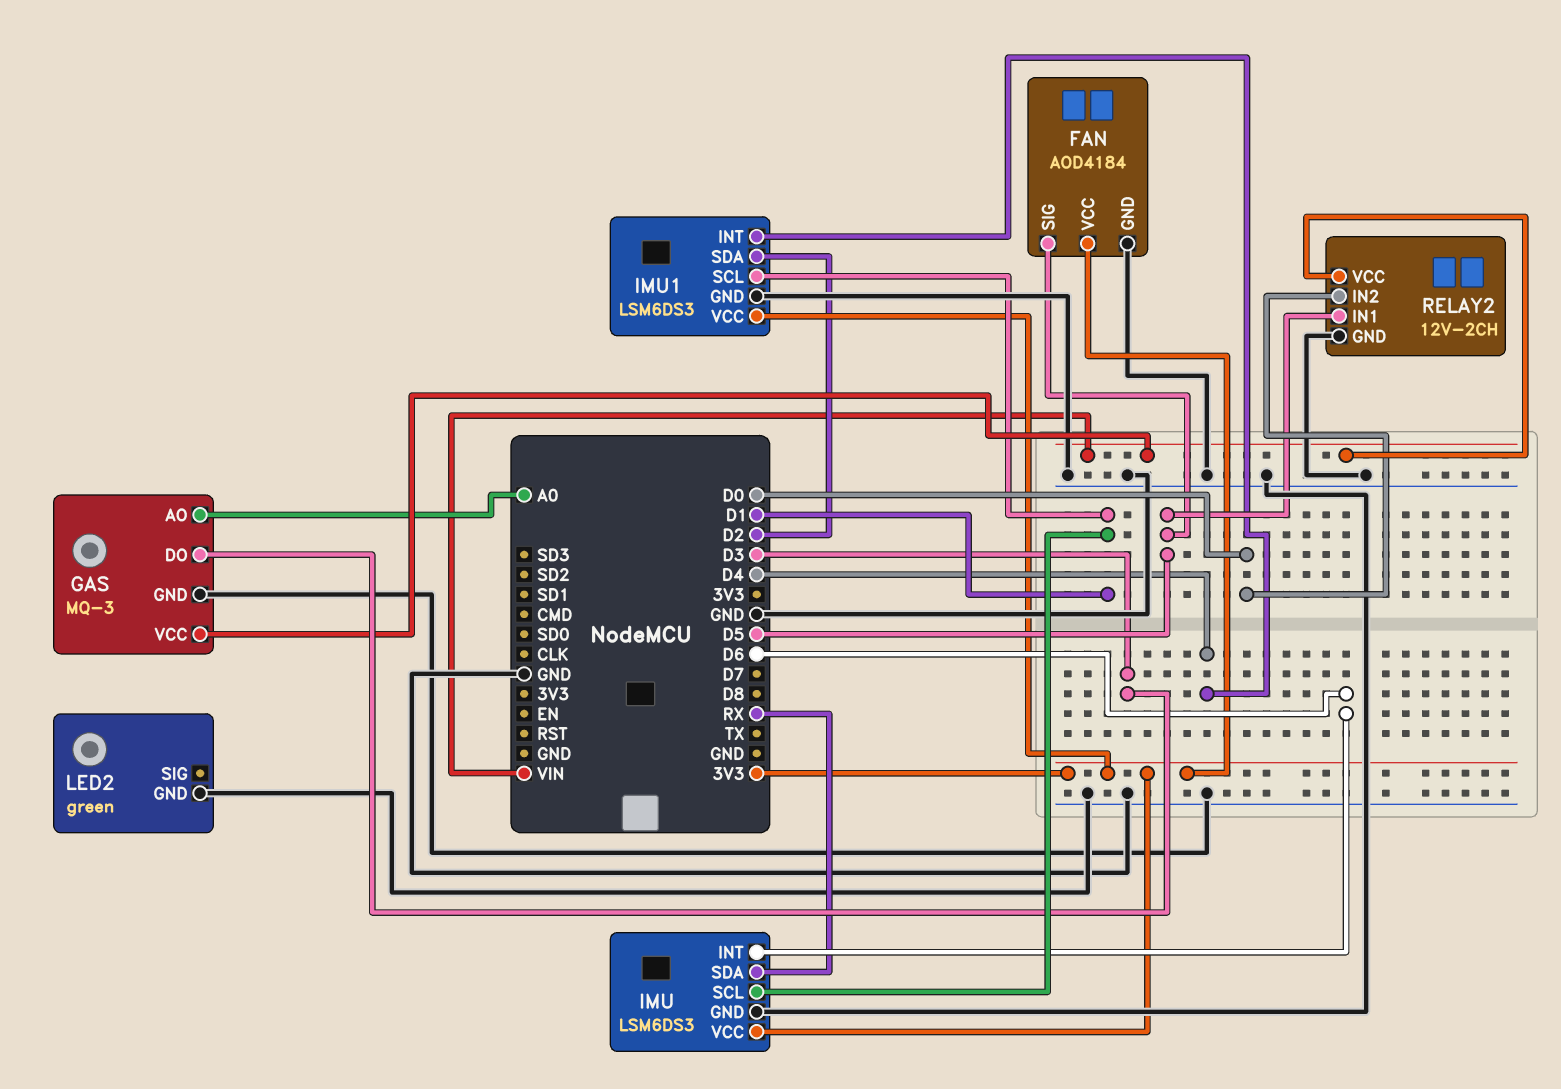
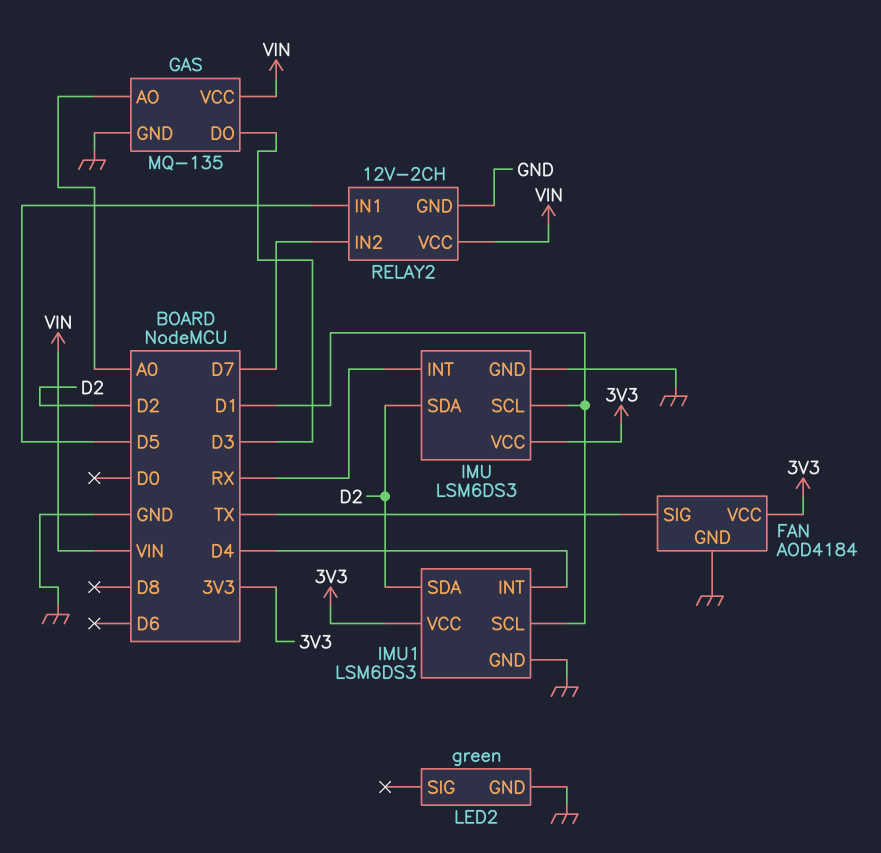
FAN pin SIG: D5 -> TX
GAS: MQ-3 -> MQ-135
IMU pin INT: D6 -> RX
IMU pin SDA: RX -> D2
RELAY2 pin IN2: D0 -> D7

